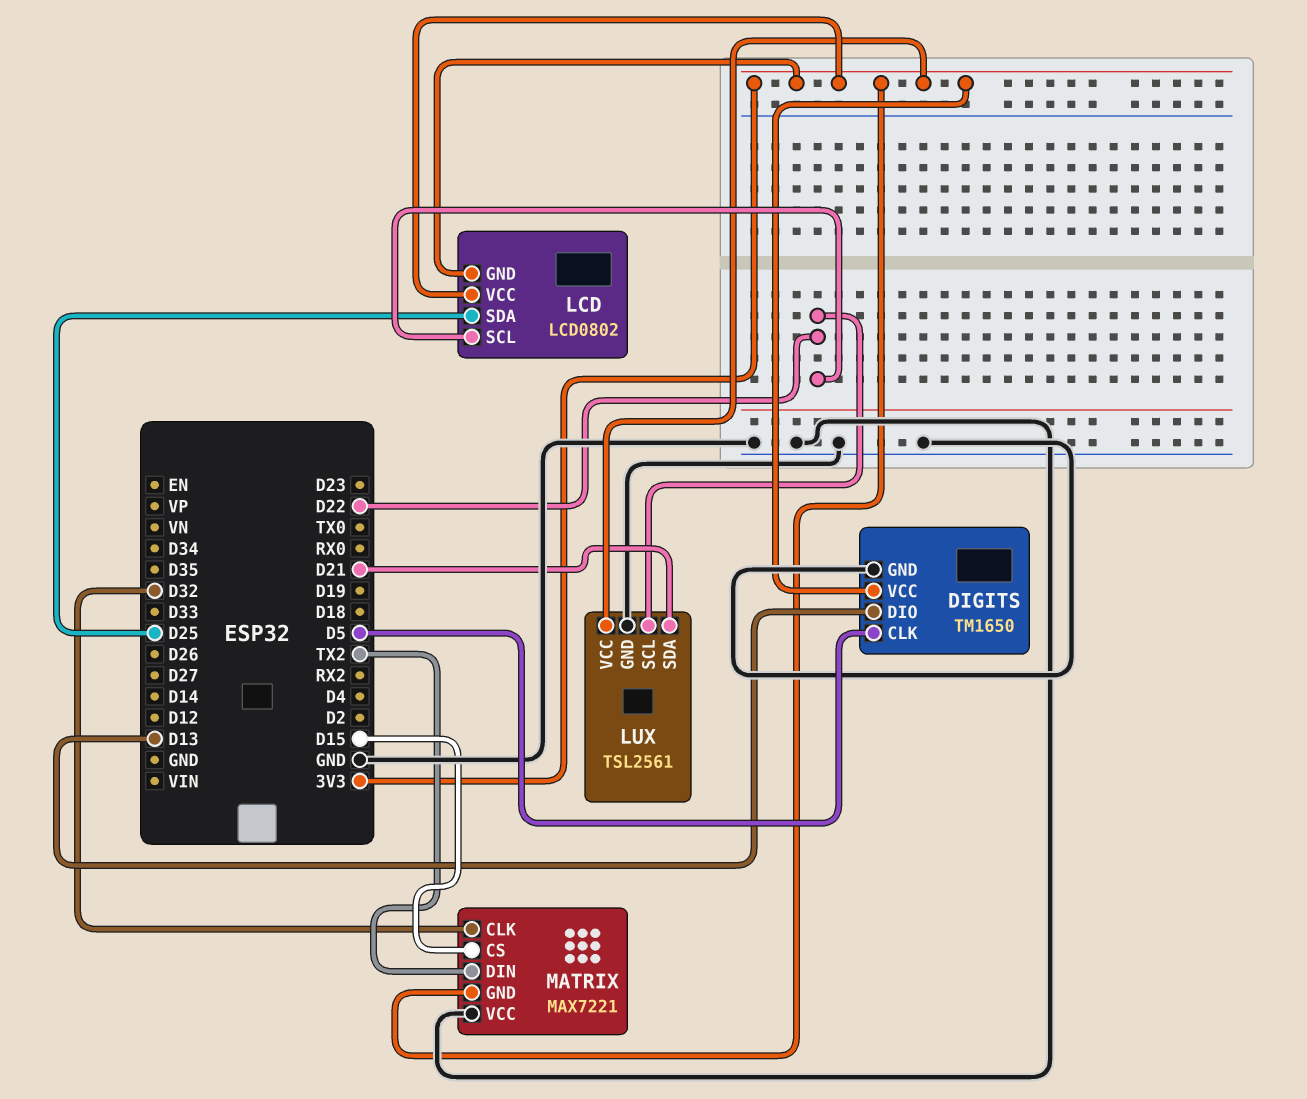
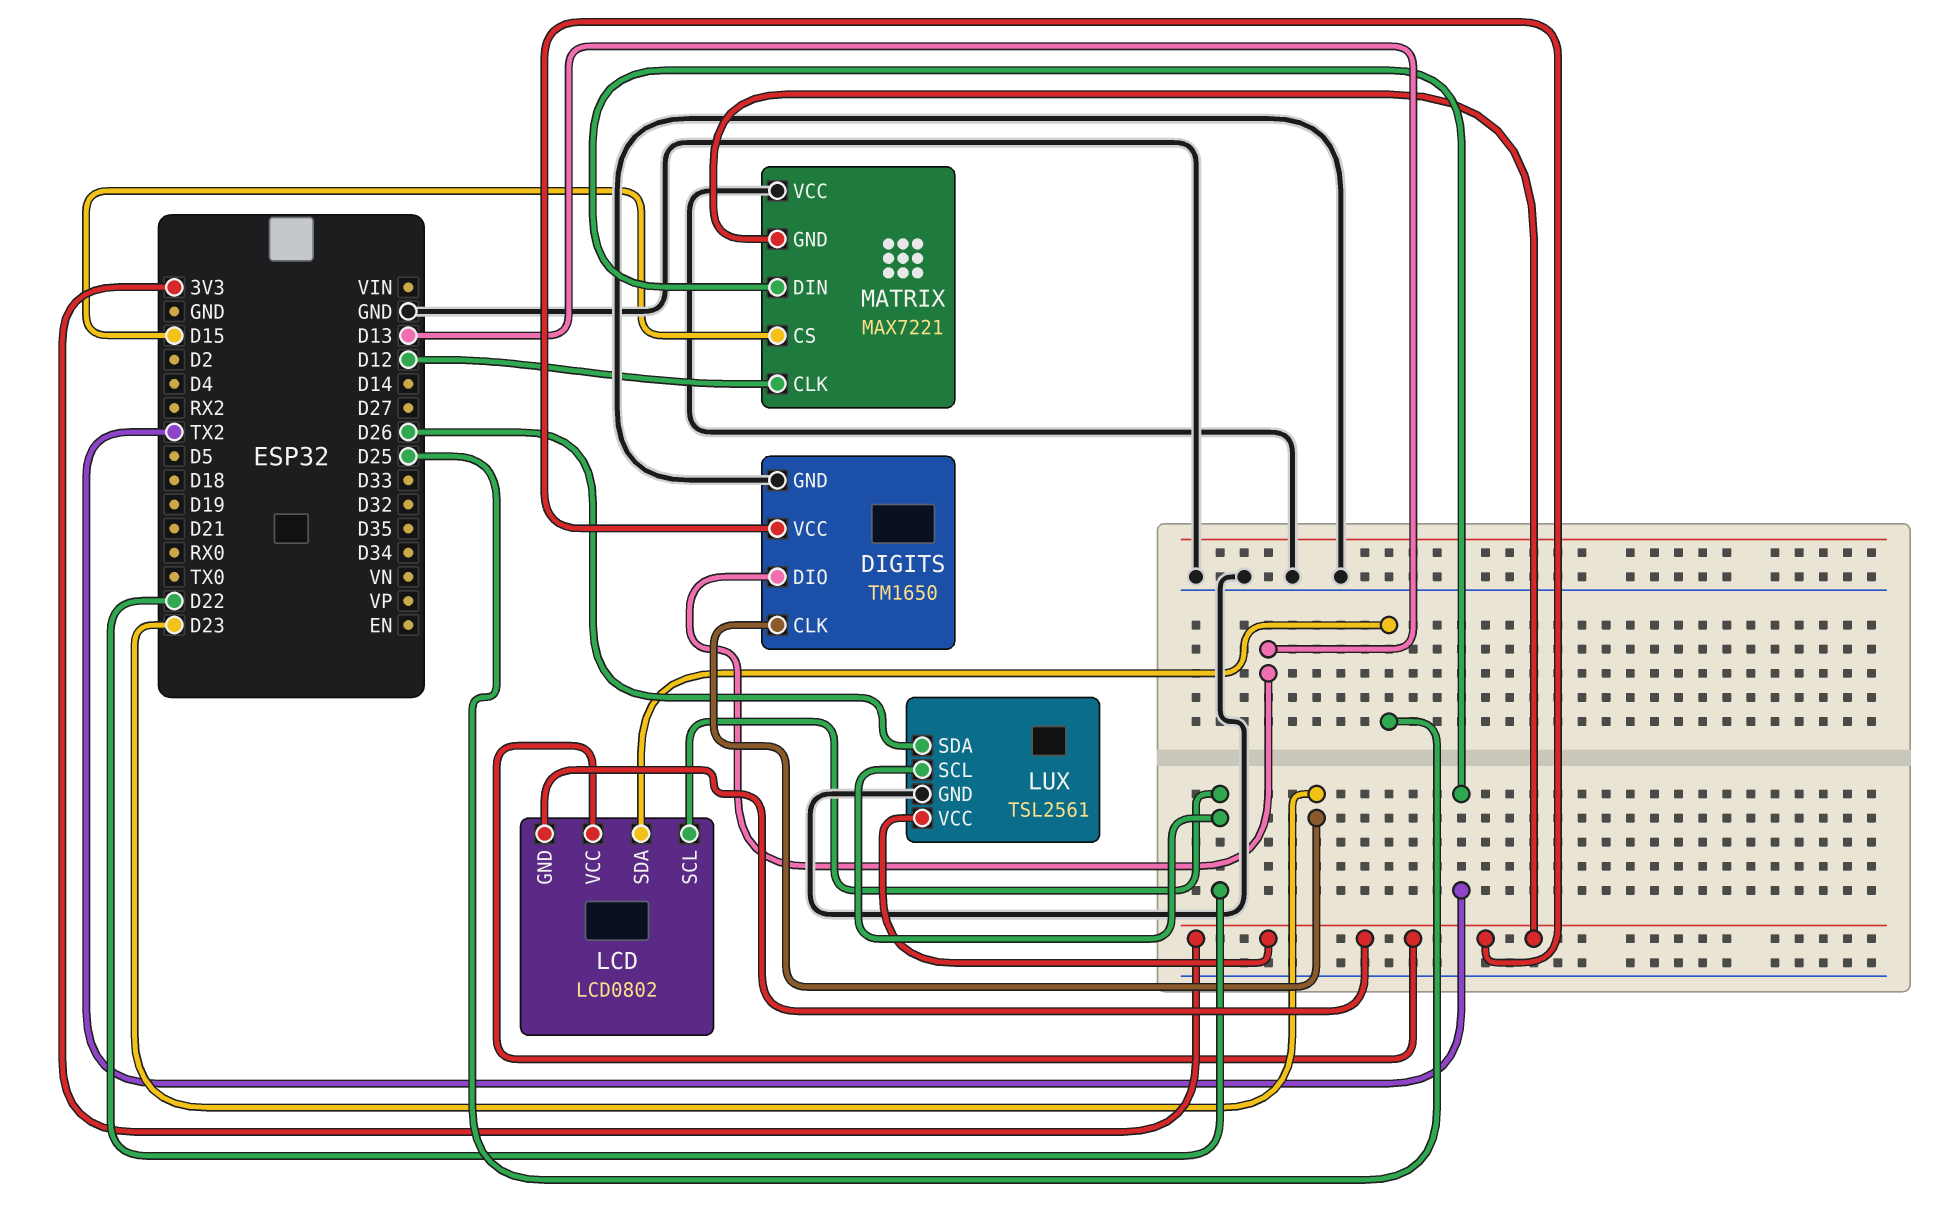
DIGITS pin CLK: D5 -> D23
LUX pin SDA: D21 -> D26
MATRIX pin CLK: D32 -> D12

